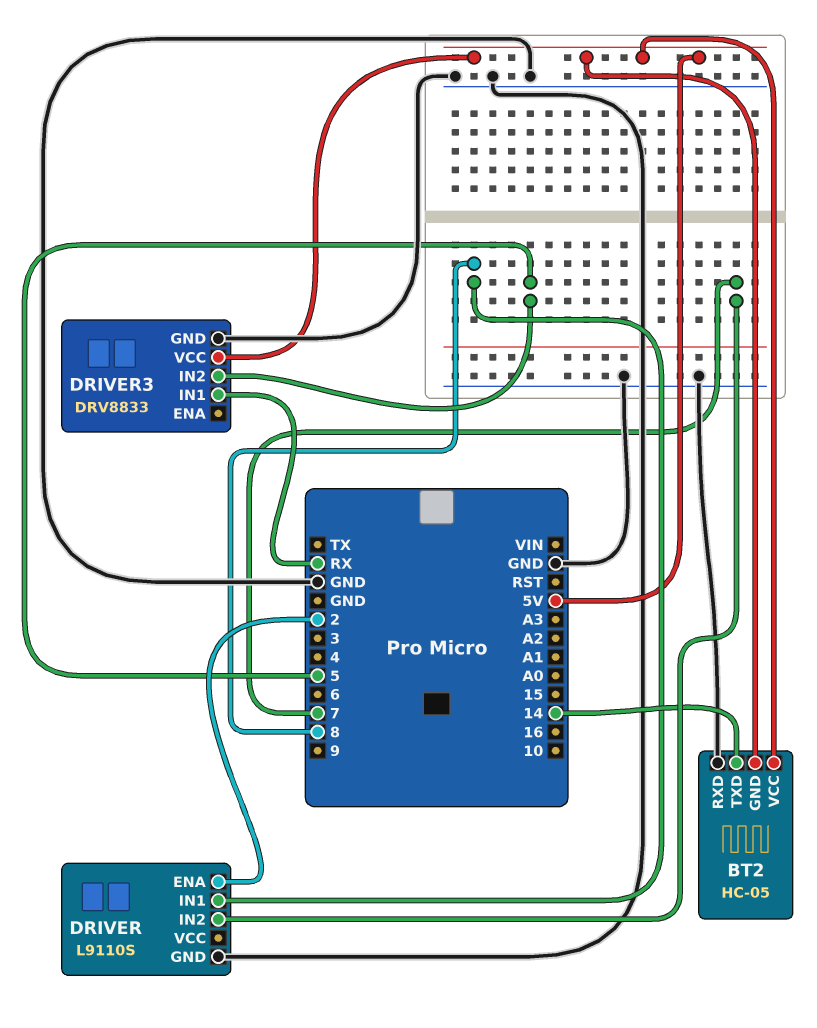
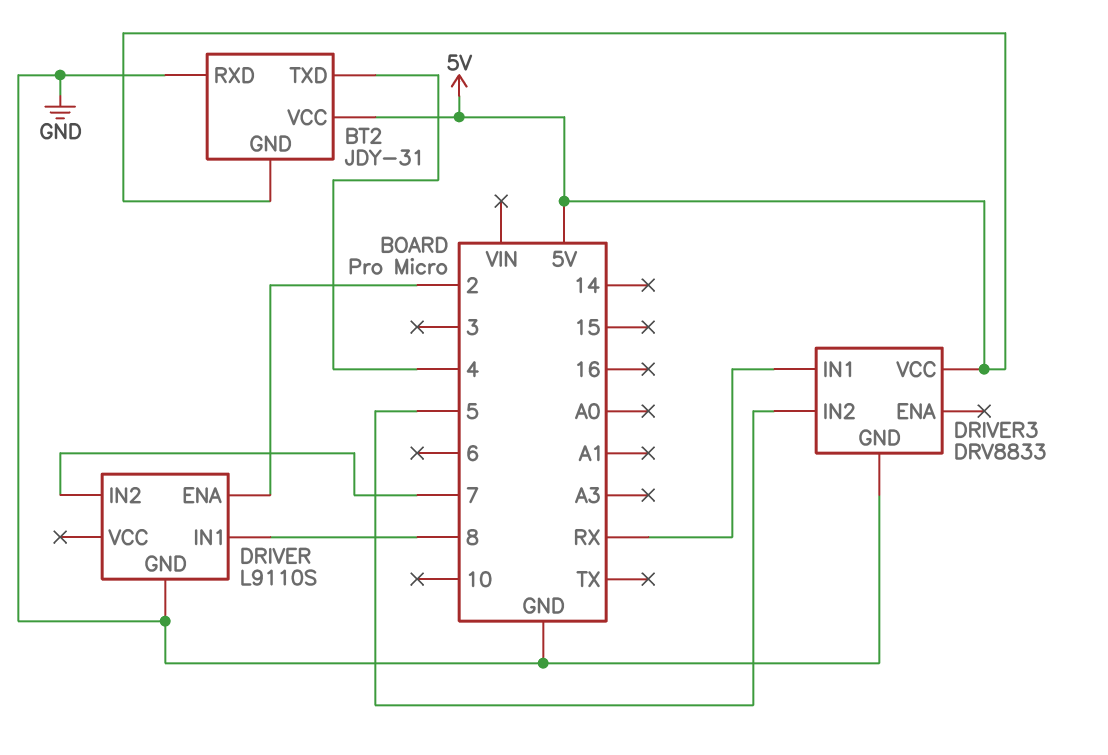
BT2: HC-05 -> JDY-31
BT2 pin TXD: 14 -> 4

